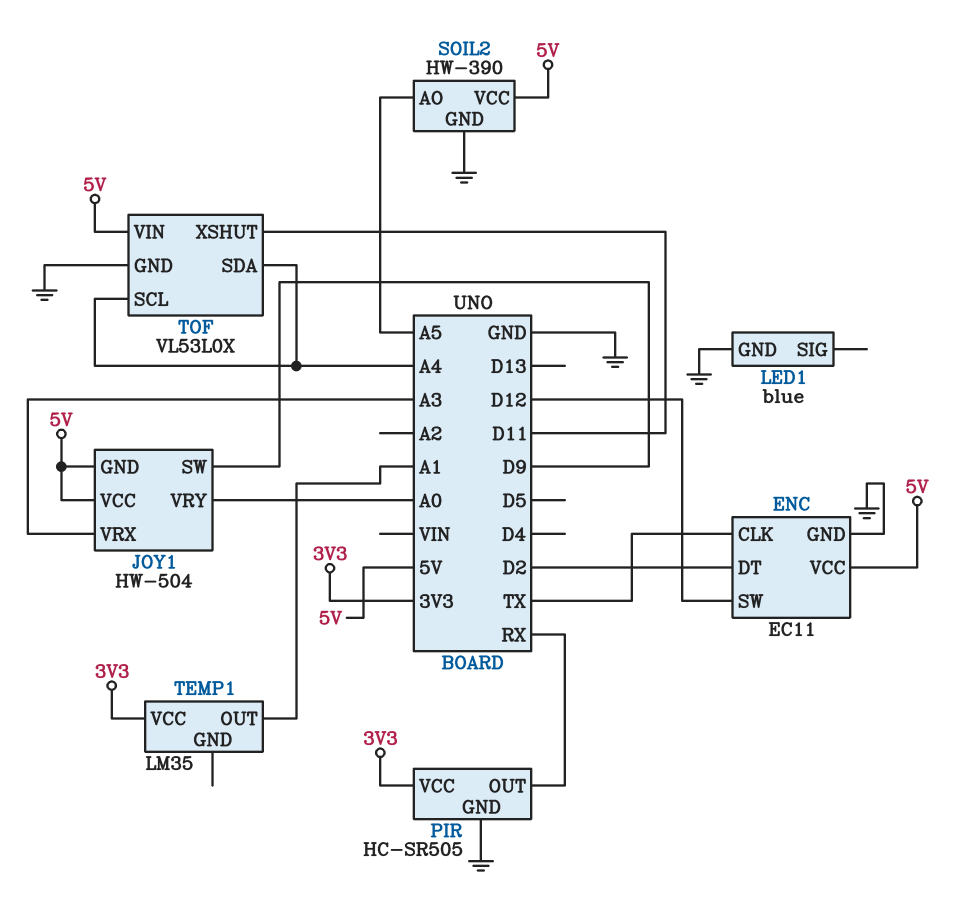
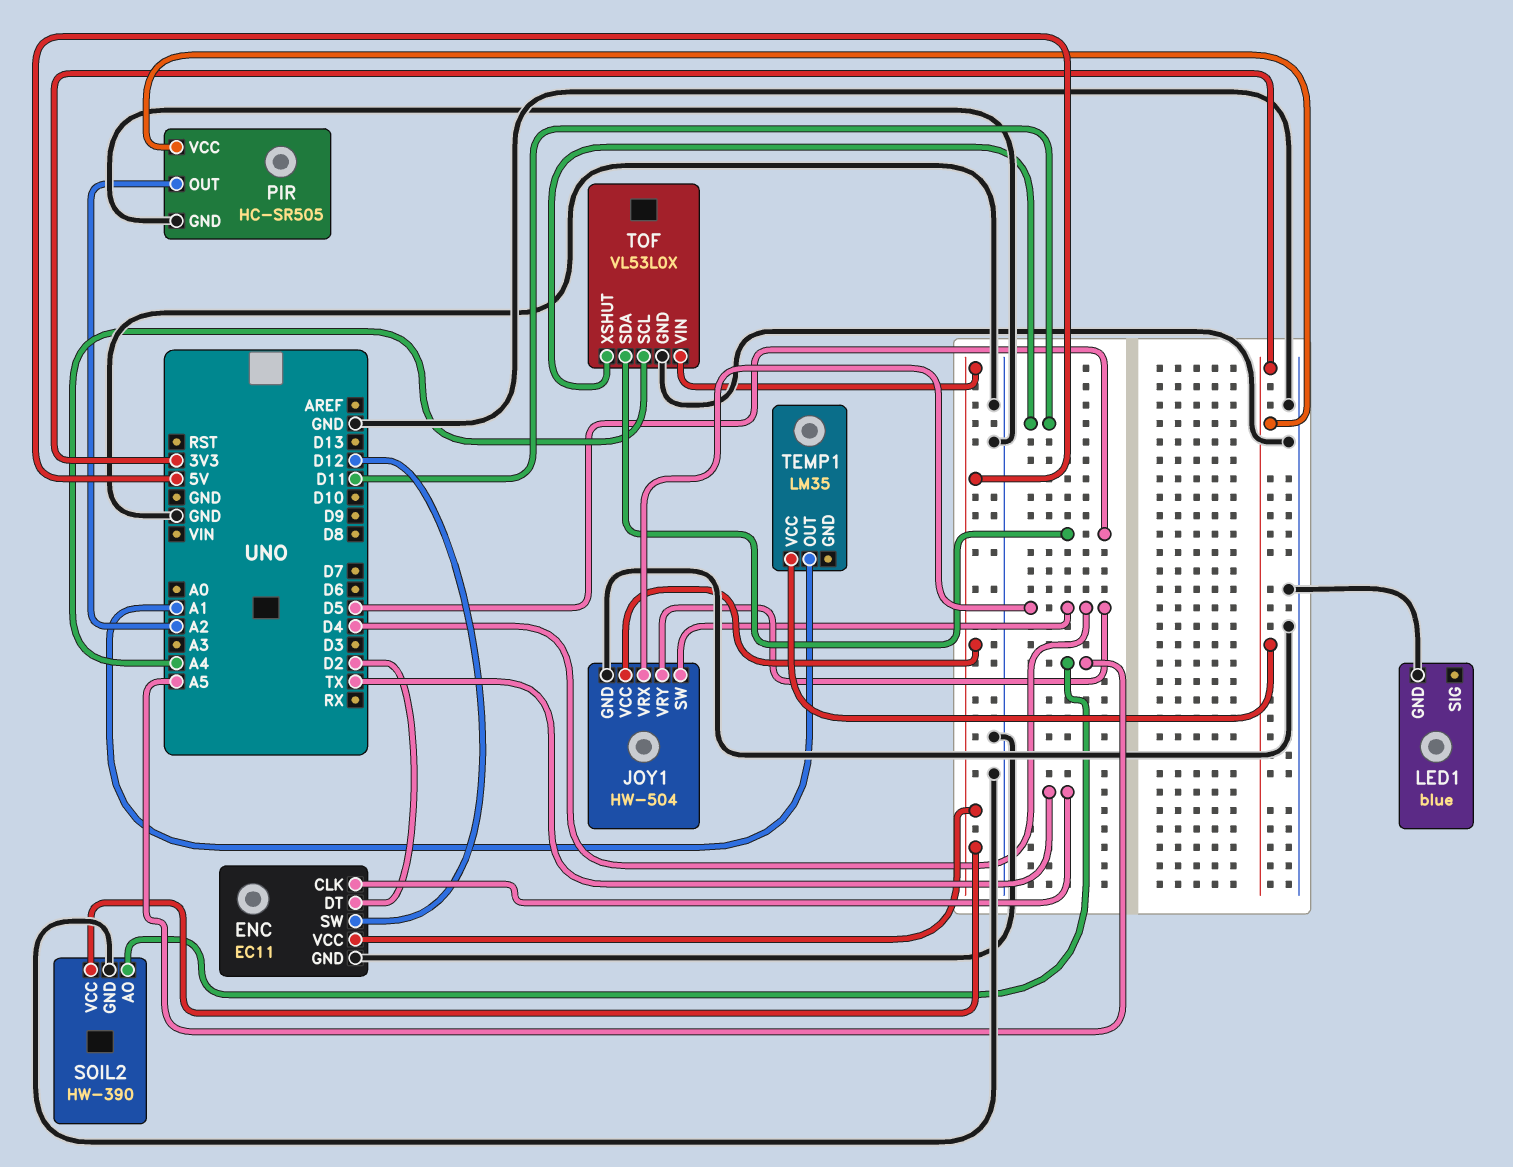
JOY1 pin GND: 5V -> GND
JOY1 pin SW: D9 -> D4
JOY1 pin VRX: A3 -> D4
JOY1 pin VRY: A0 -> D4
PIR pin OUT: RX -> A2
TOF pin SDA: A4 -> D5

